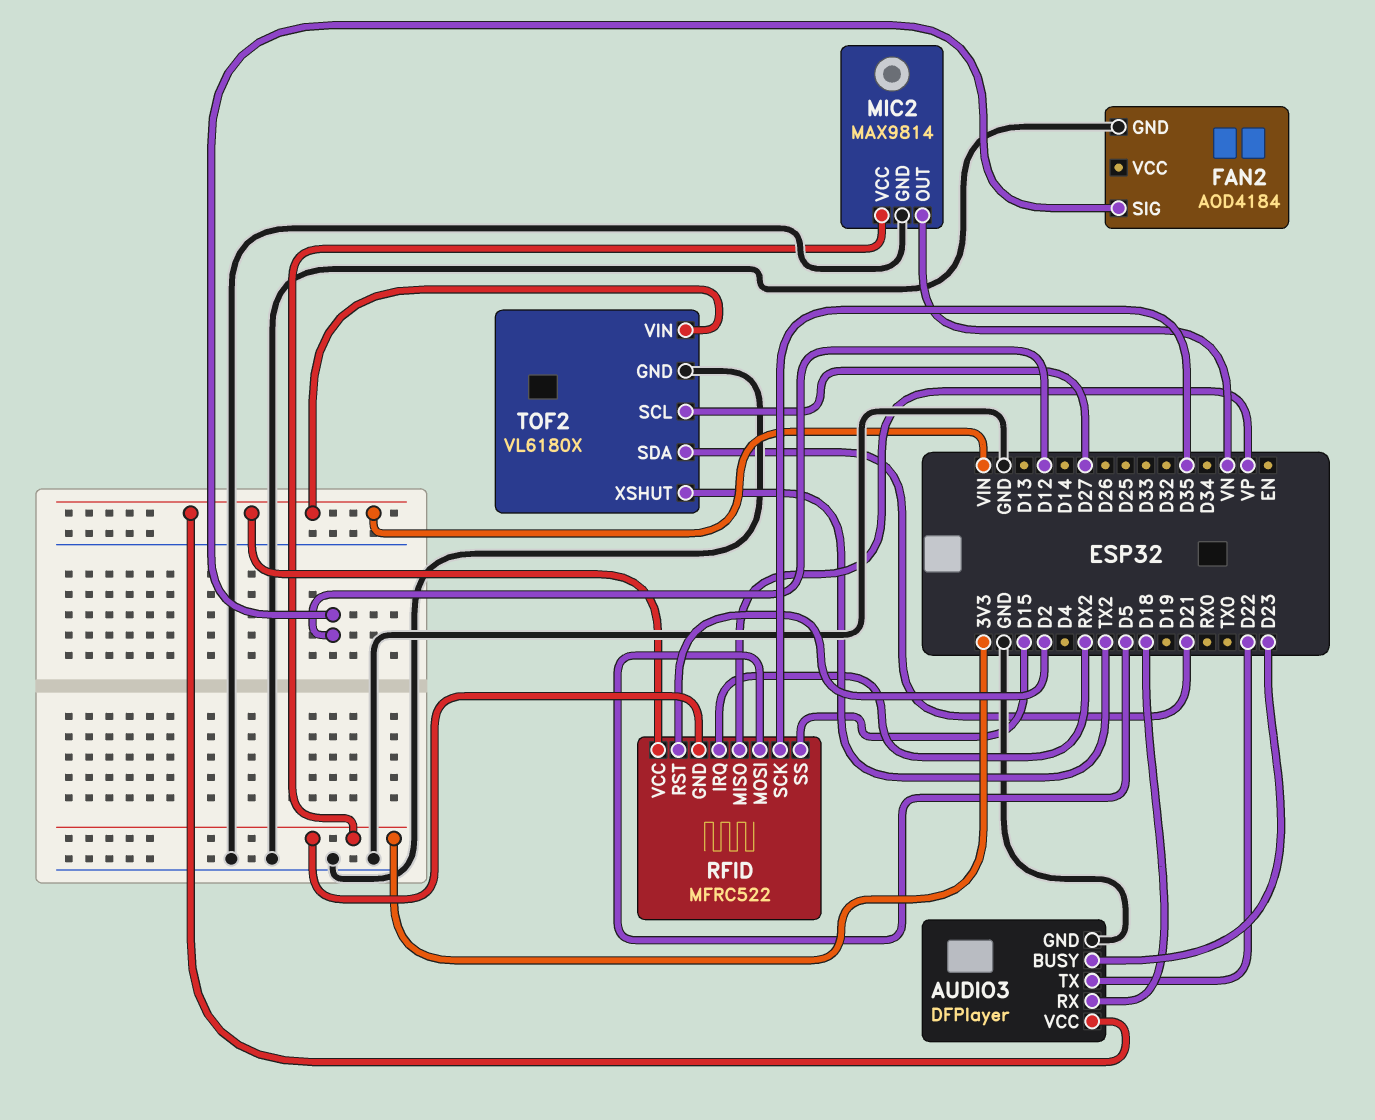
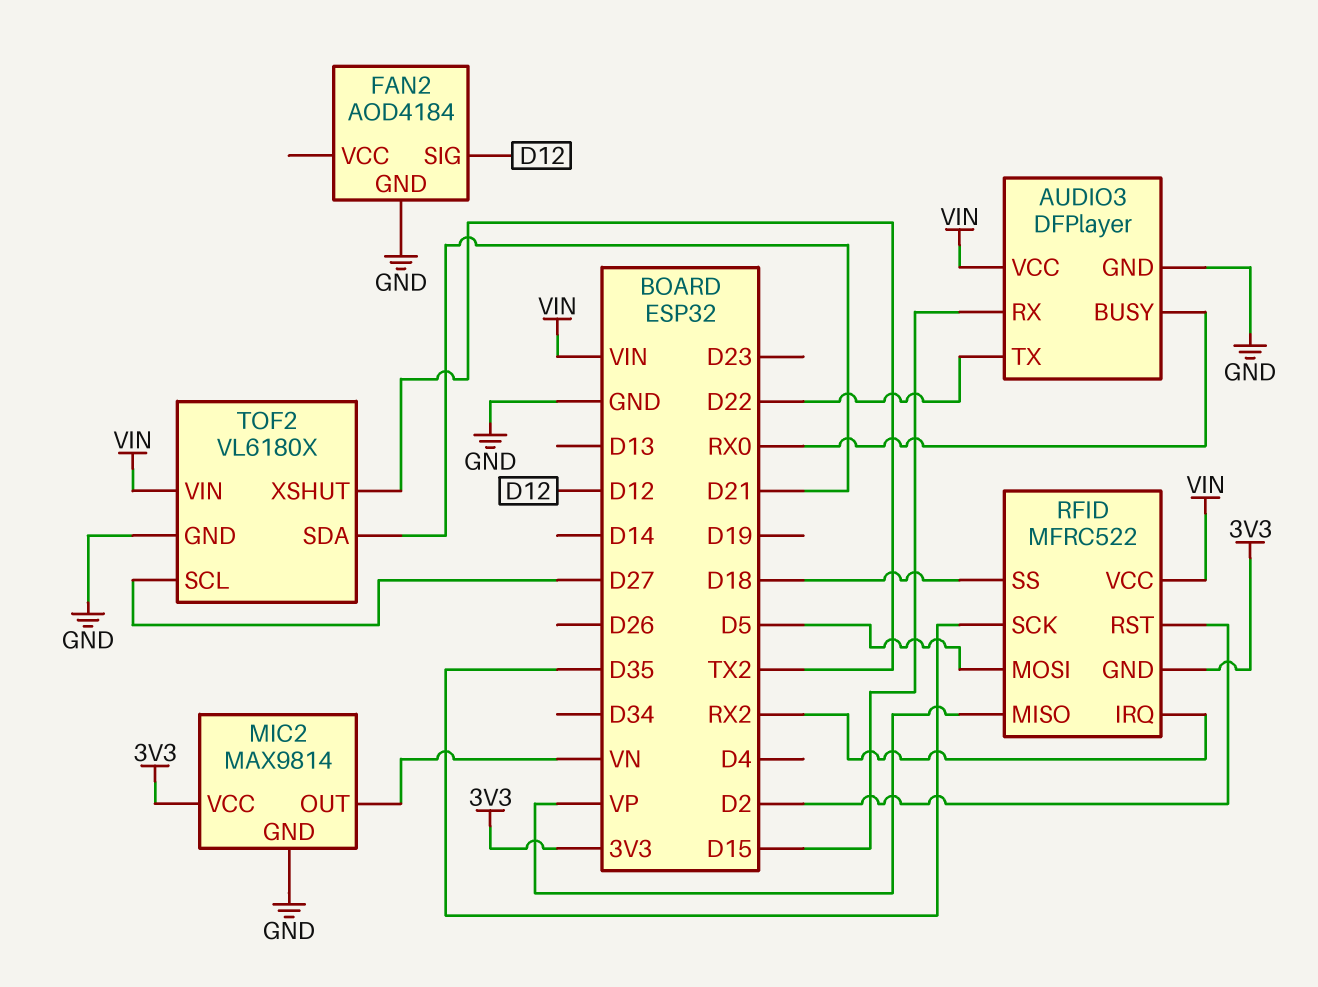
AUDIO3 pin BUSY: D23 -> RX0
AUDIO3 pin RX: D18 -> D15
RFID pin SS: D15 -> D18

